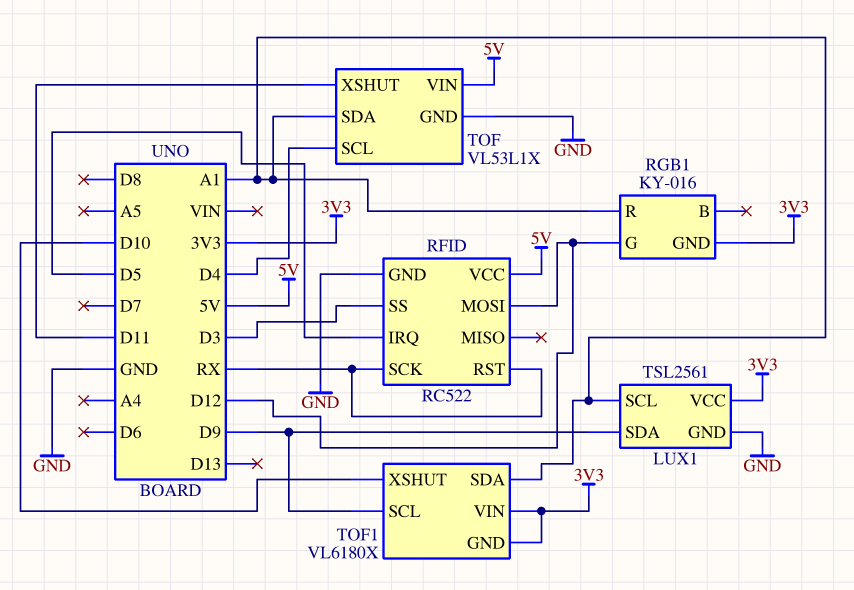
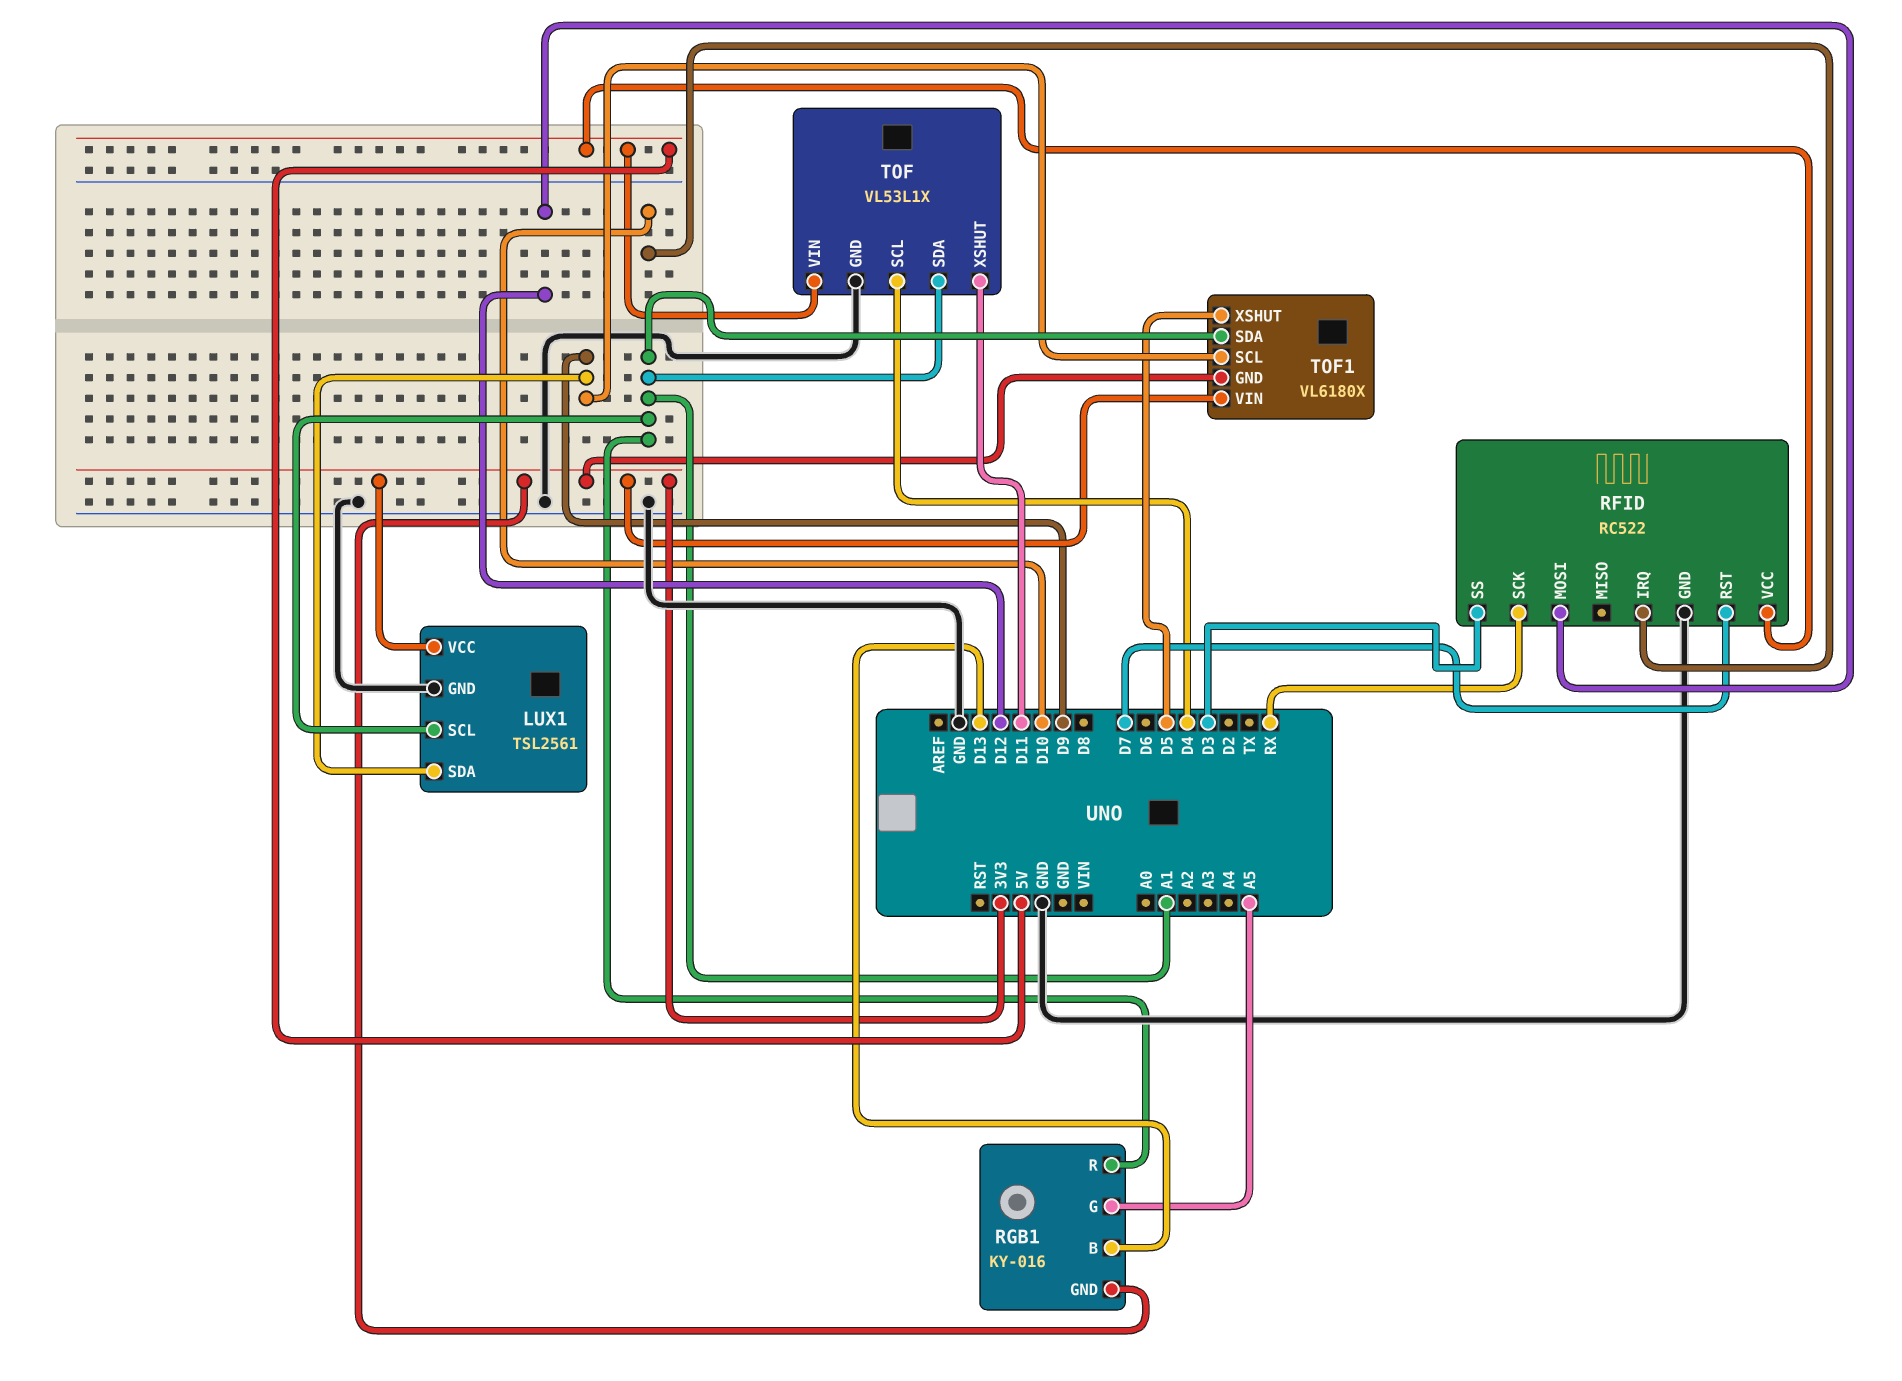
RFID pin IRQ: D5 -> D10
RFID pin RST: RX -> D7
RGB1 pin B: none -> D13
RGB1 pin G: D12 -> A5
TOF1 pin XSHUT: D10 -> D5

